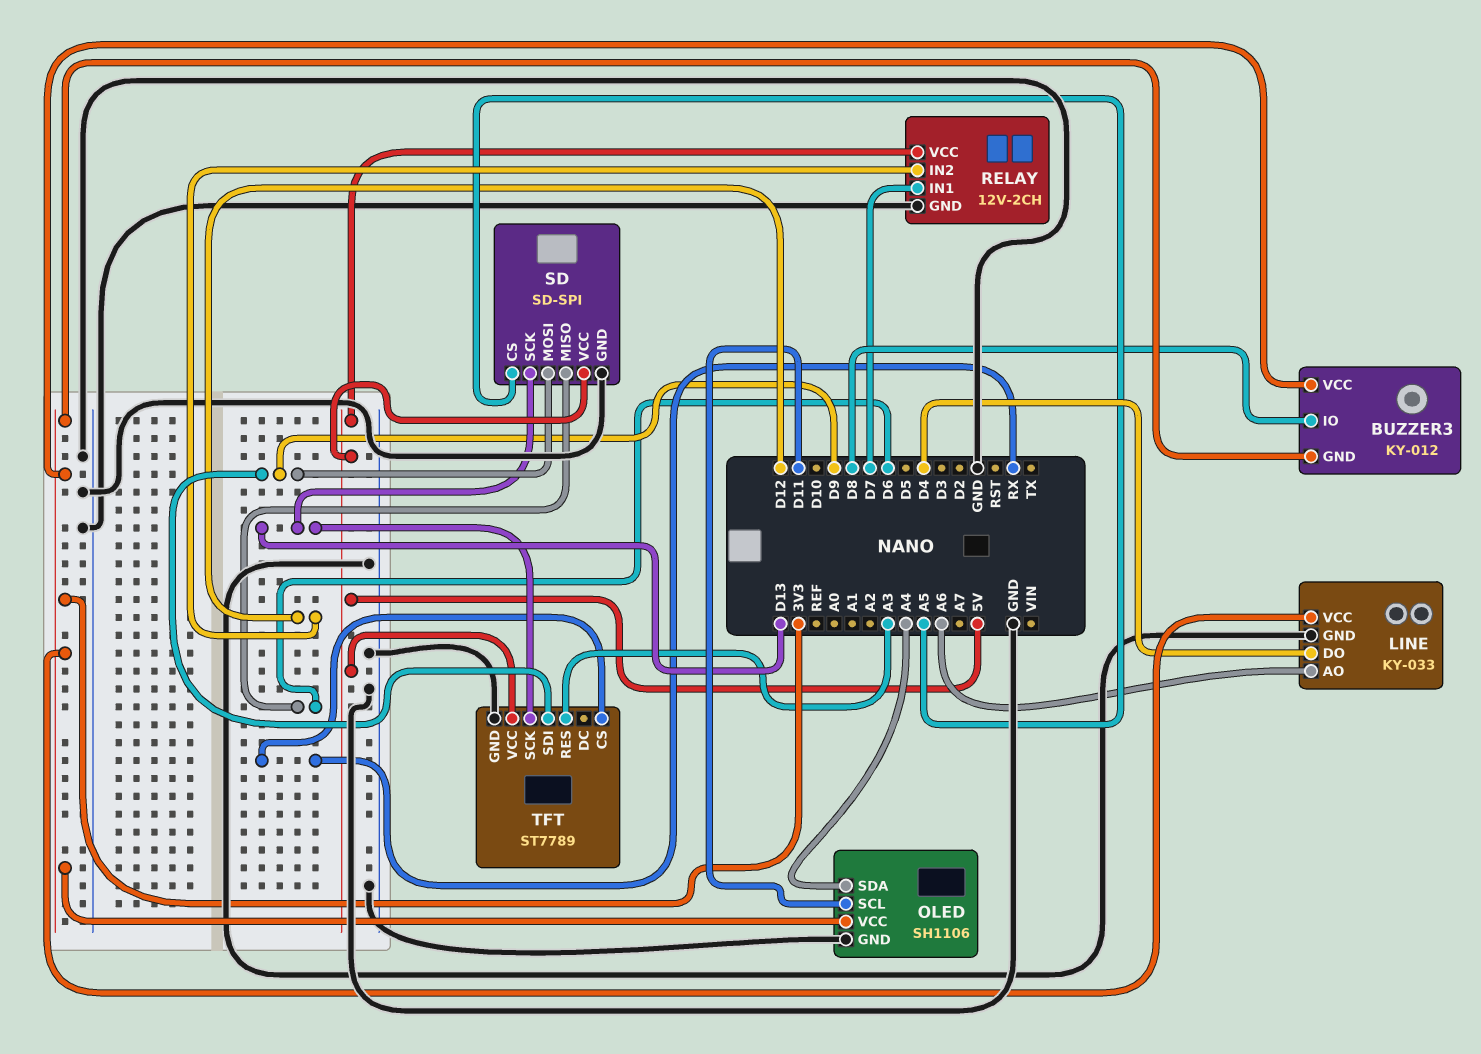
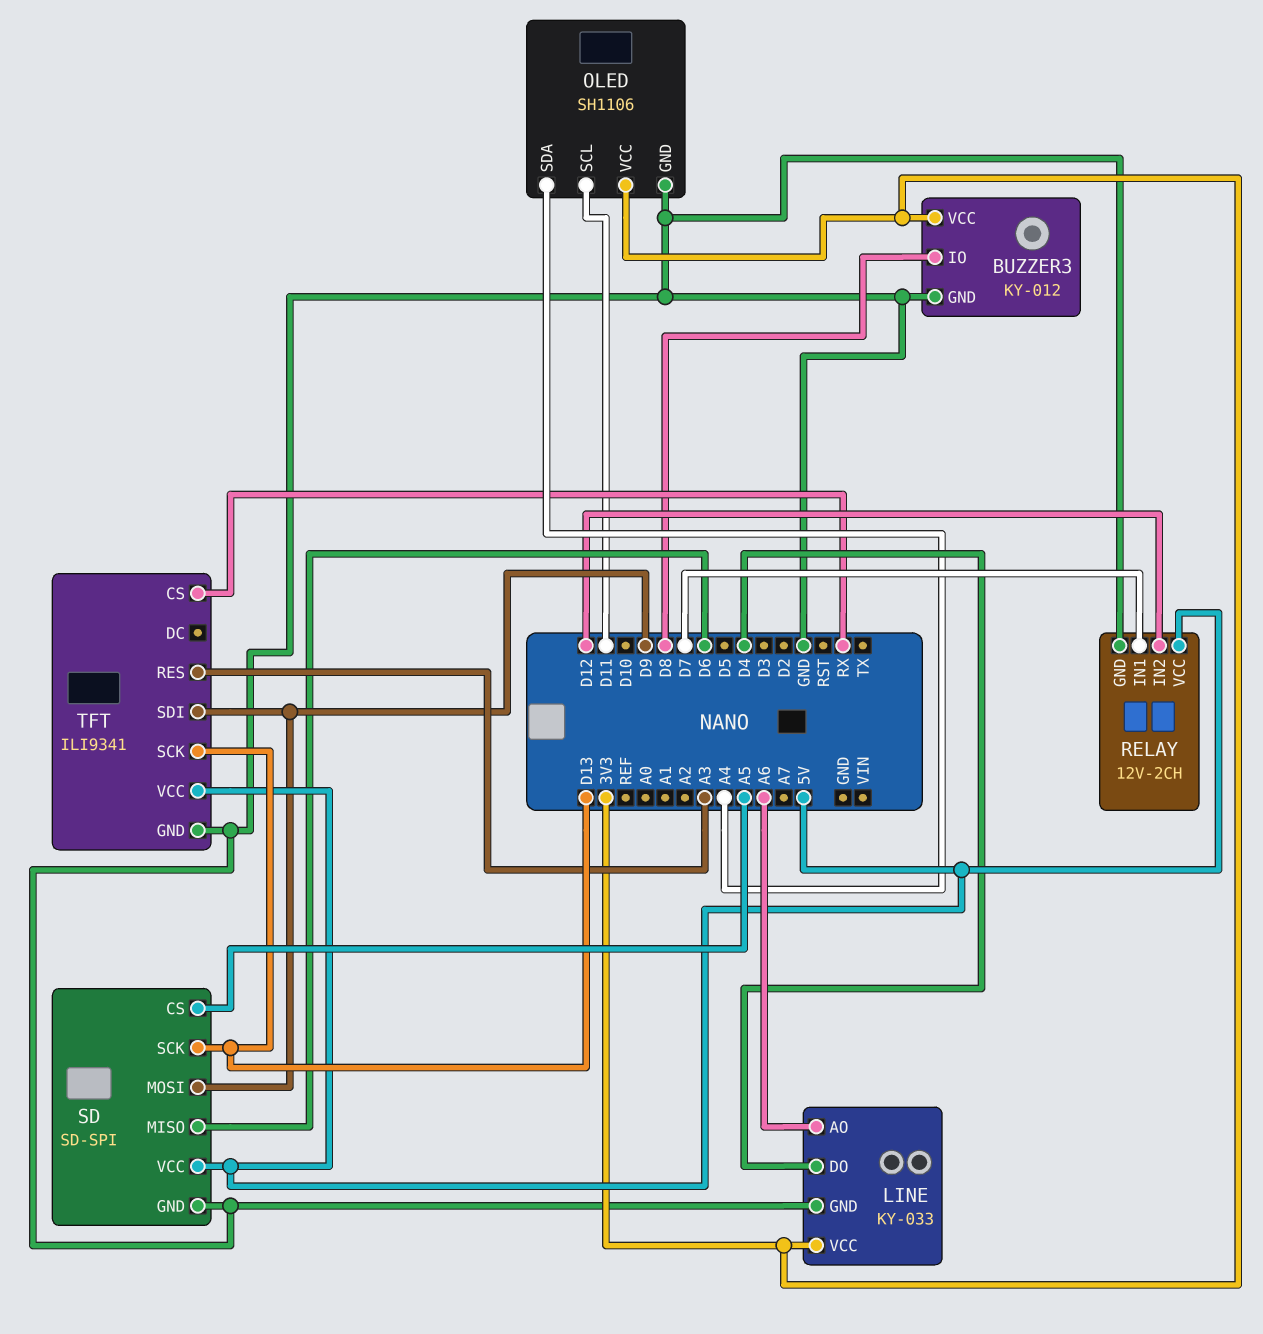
BUZZER3 pin GND: 3V3 -> GND
TFT: ST7789 -> ILI9341

